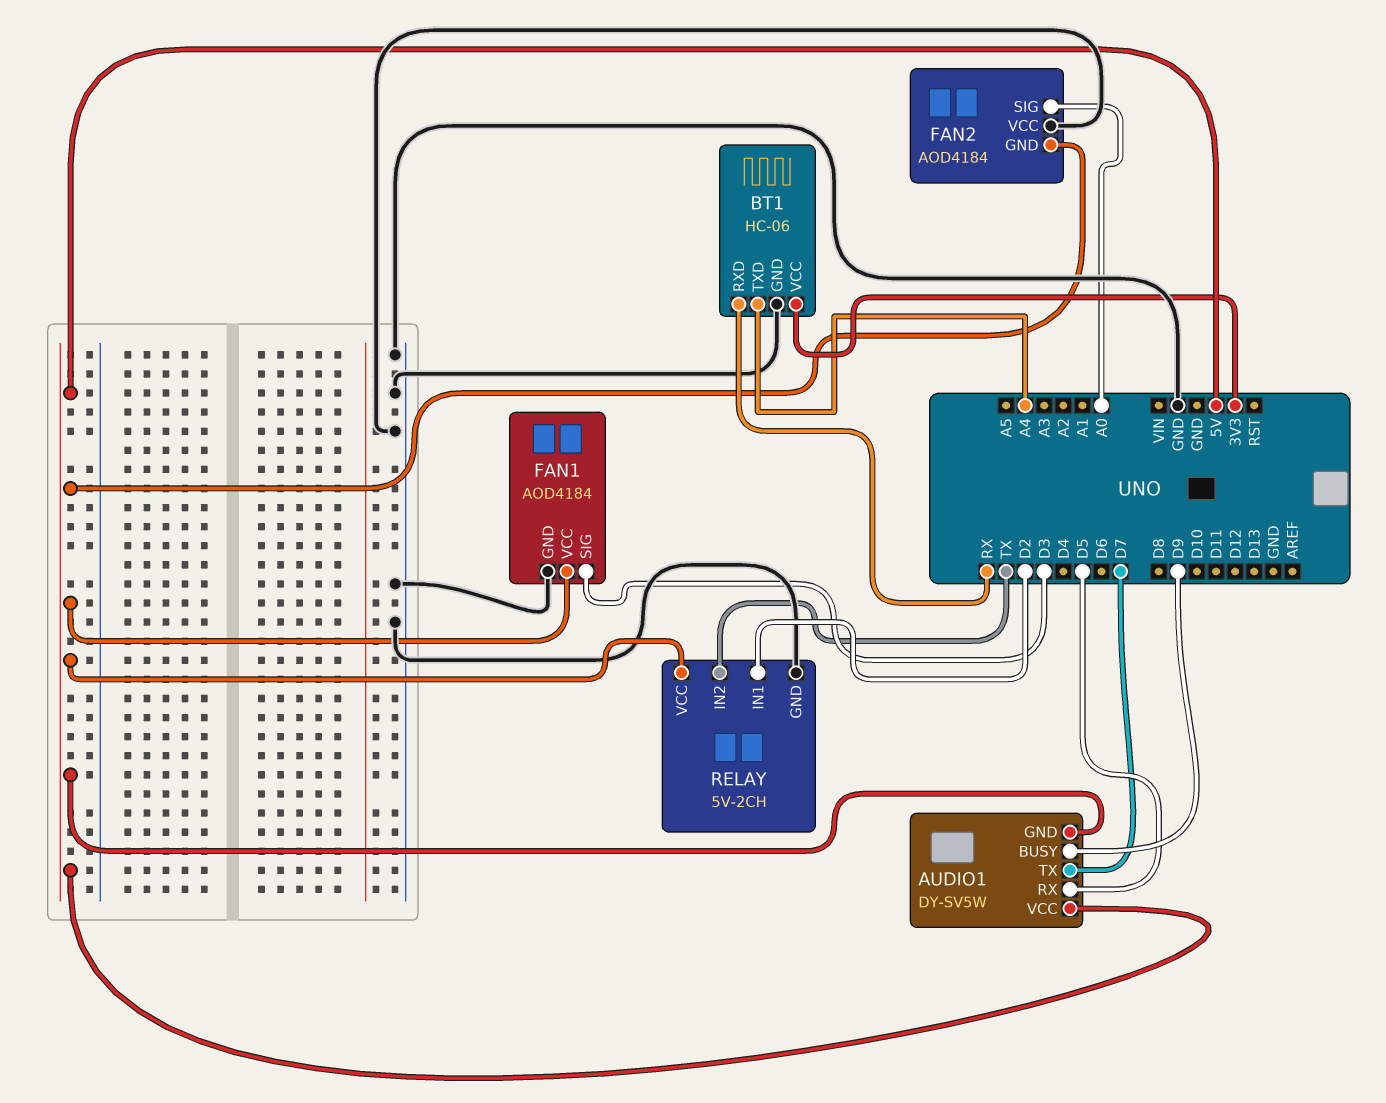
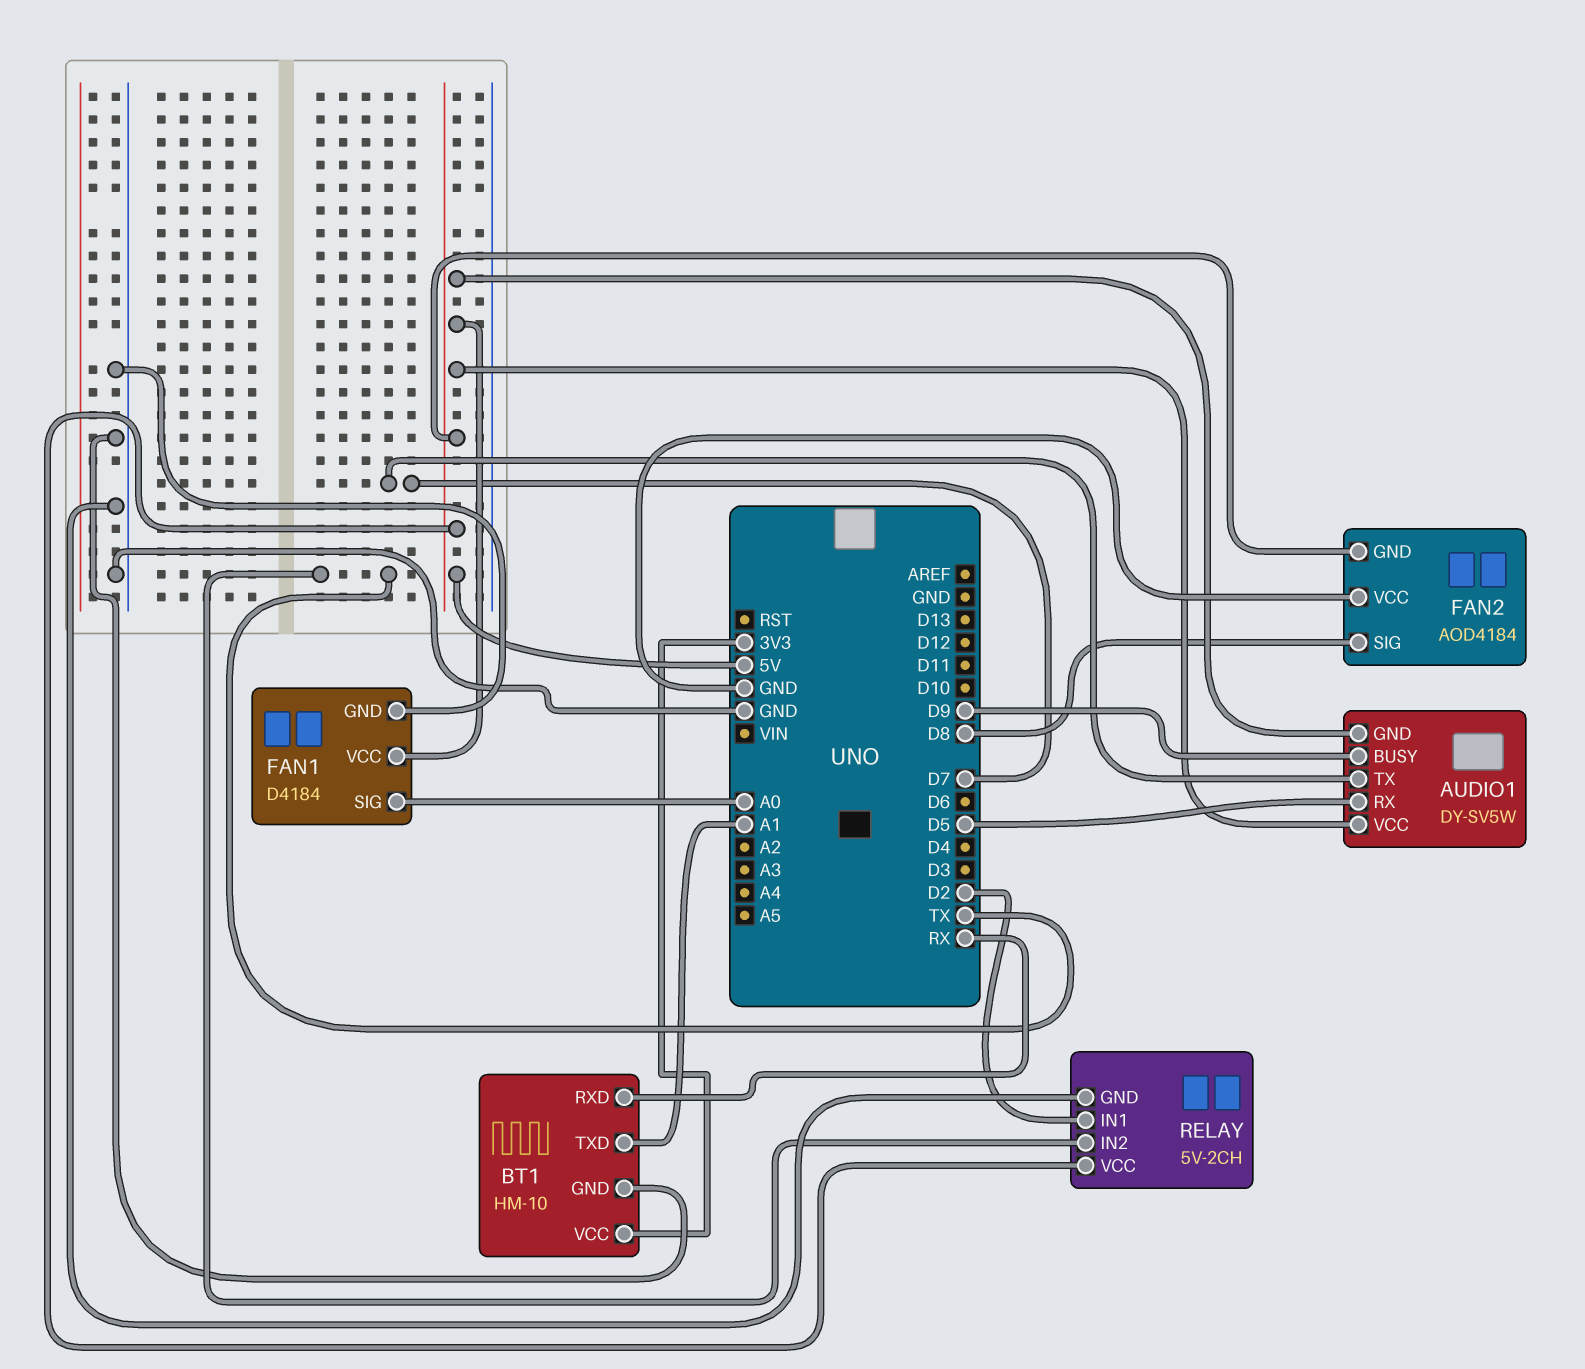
BT1: HC-06 -> HM-10
BT1 pin TXD: A4 -> A1
FAN1: AOD4184 -> D4184
FAN1 pin SIG: D3 -> A0
FAN2 pin SIG: A0 -> D8

